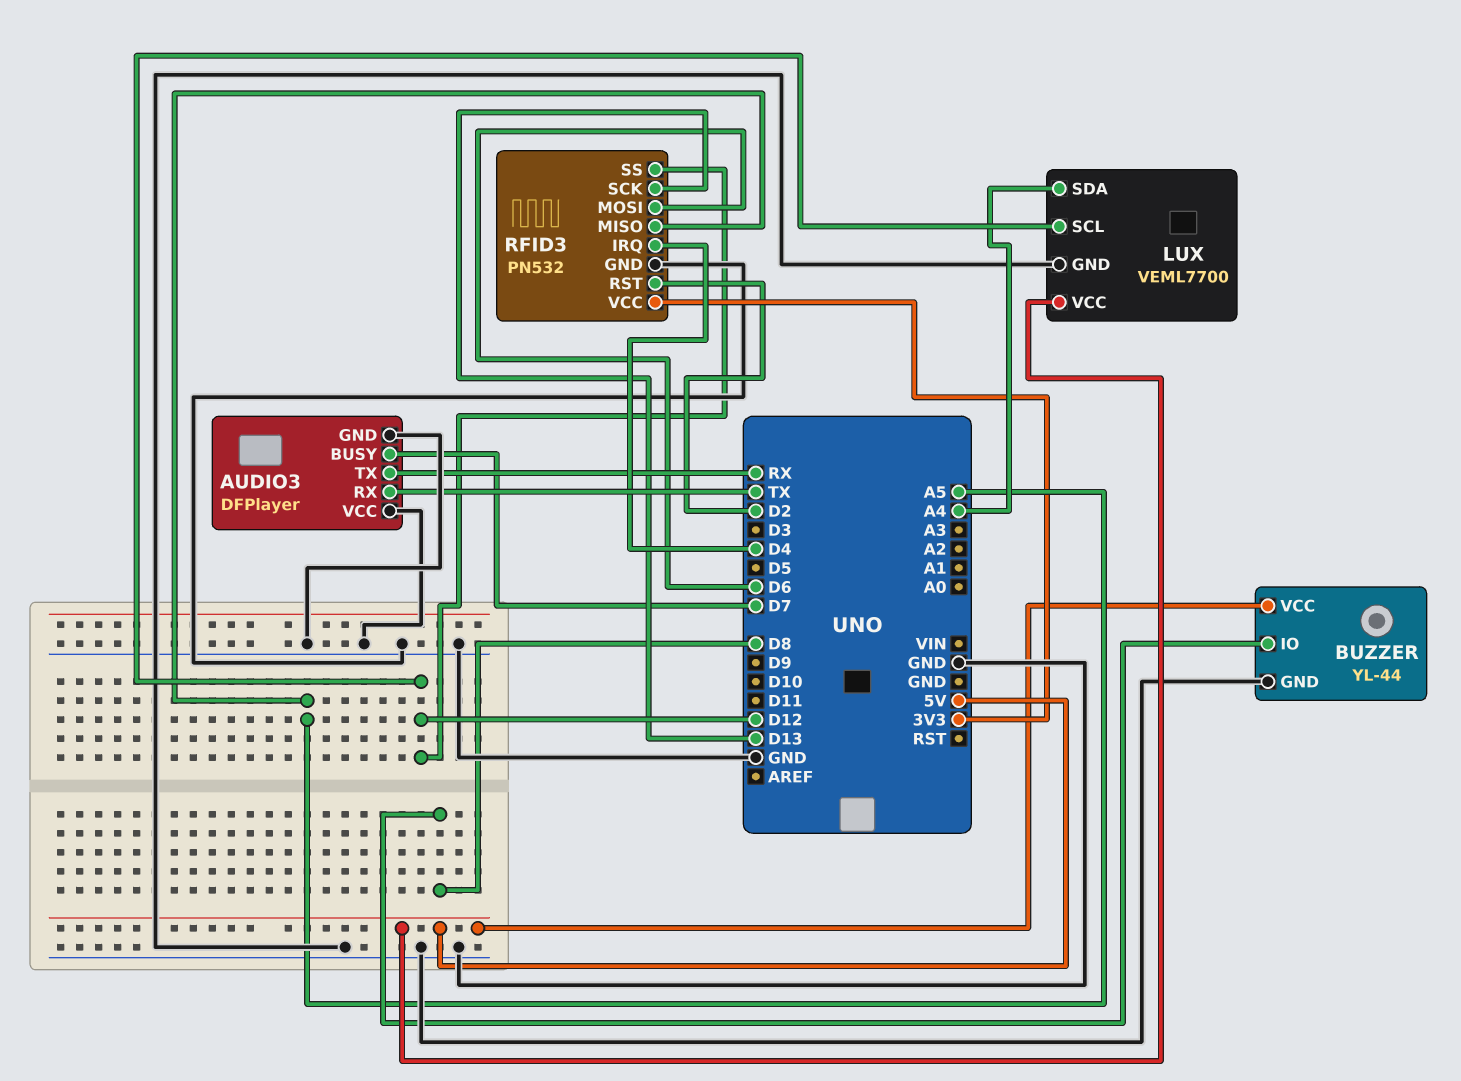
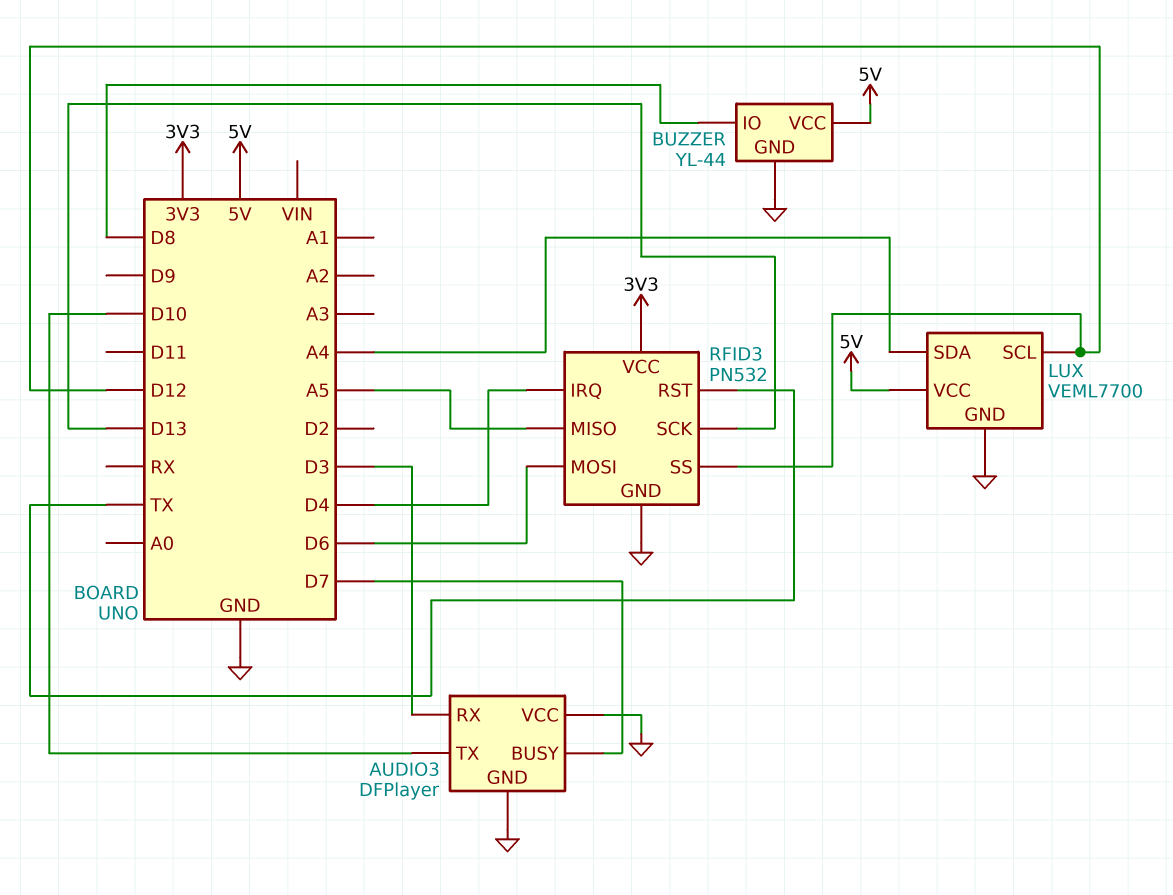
AUDIO3 pin RX: TX -> D3
AUDIO3 pin TX: RX -> D10
RFID3 pin RST: D2 -> TX

